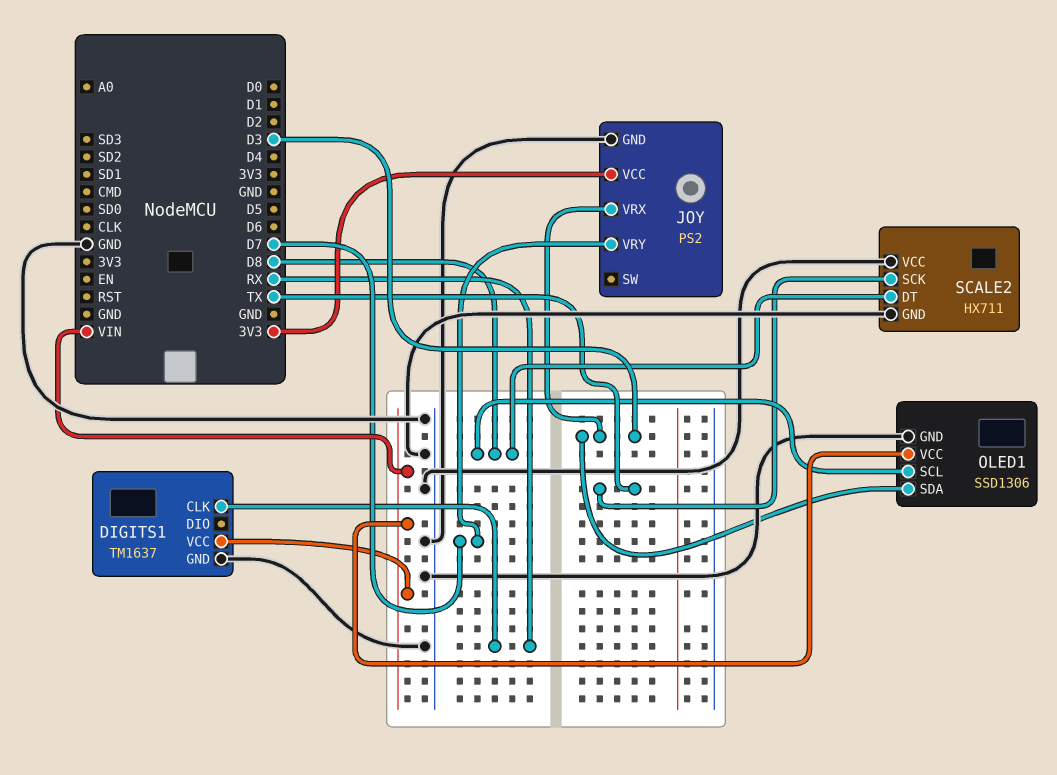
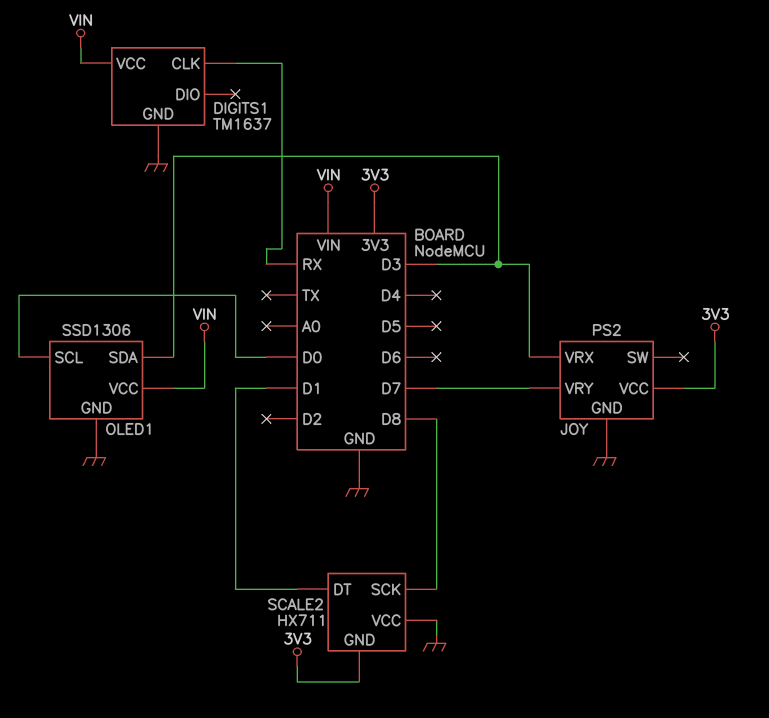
OLED1 pin SCL: D8 -> D0
SCALE2 pin DT: D8 -> D1
SCALE2 pin GND: GND -> 3V3
SCALE2 pin SCK: TX -> D8

